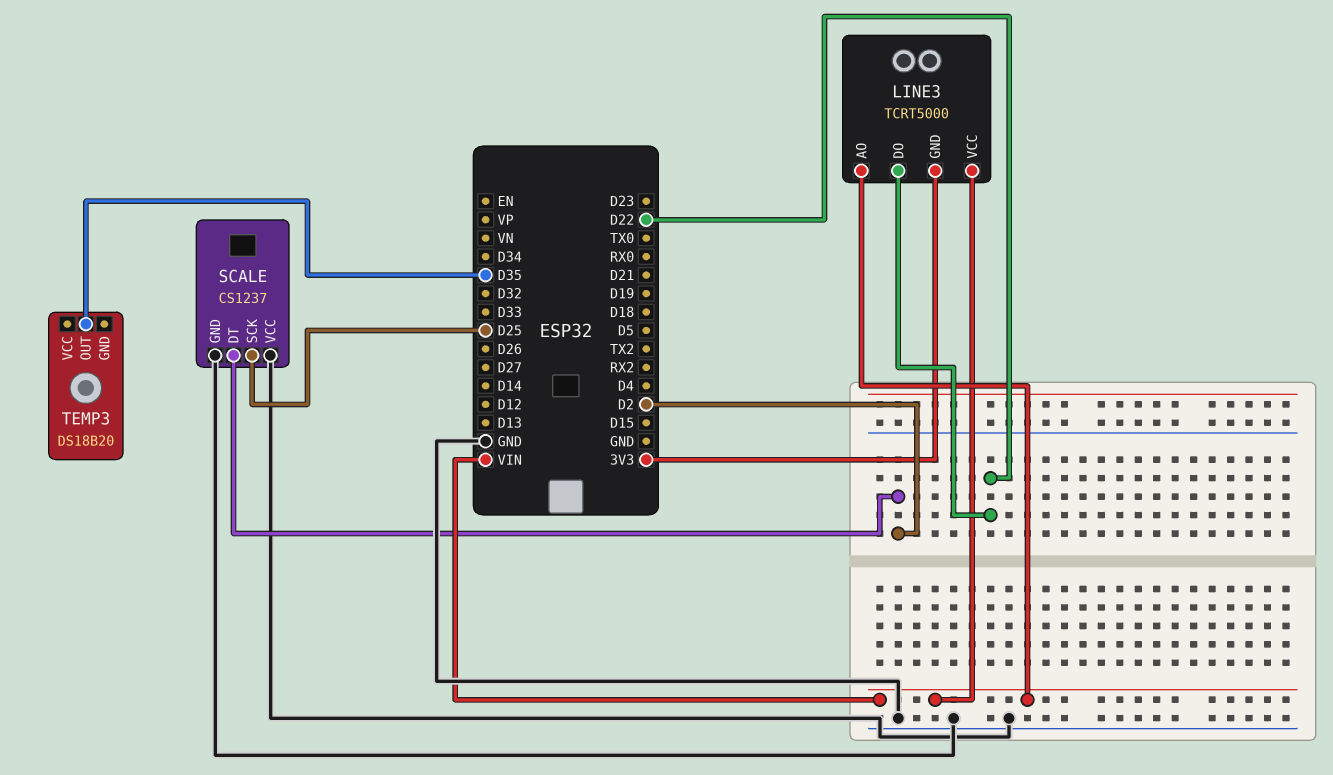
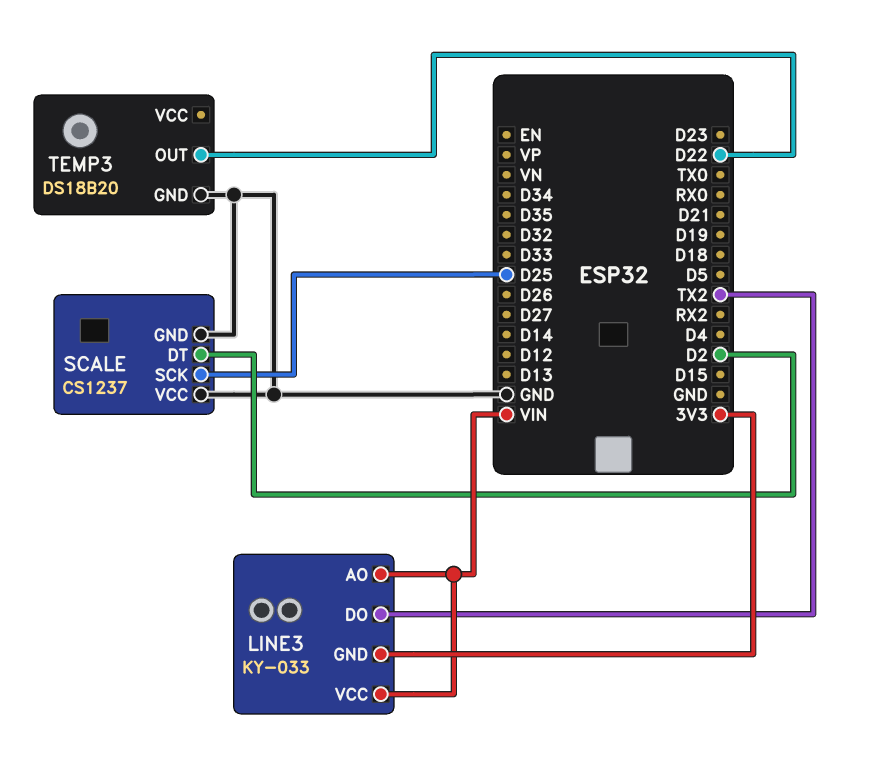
LINE3: TCRT5000 -> KY-033
LINE3 pin DO: D22 -> TX2
TEMP3 pin GND: none -> GND
TEMP3 pin OUT: D35 -> D22

